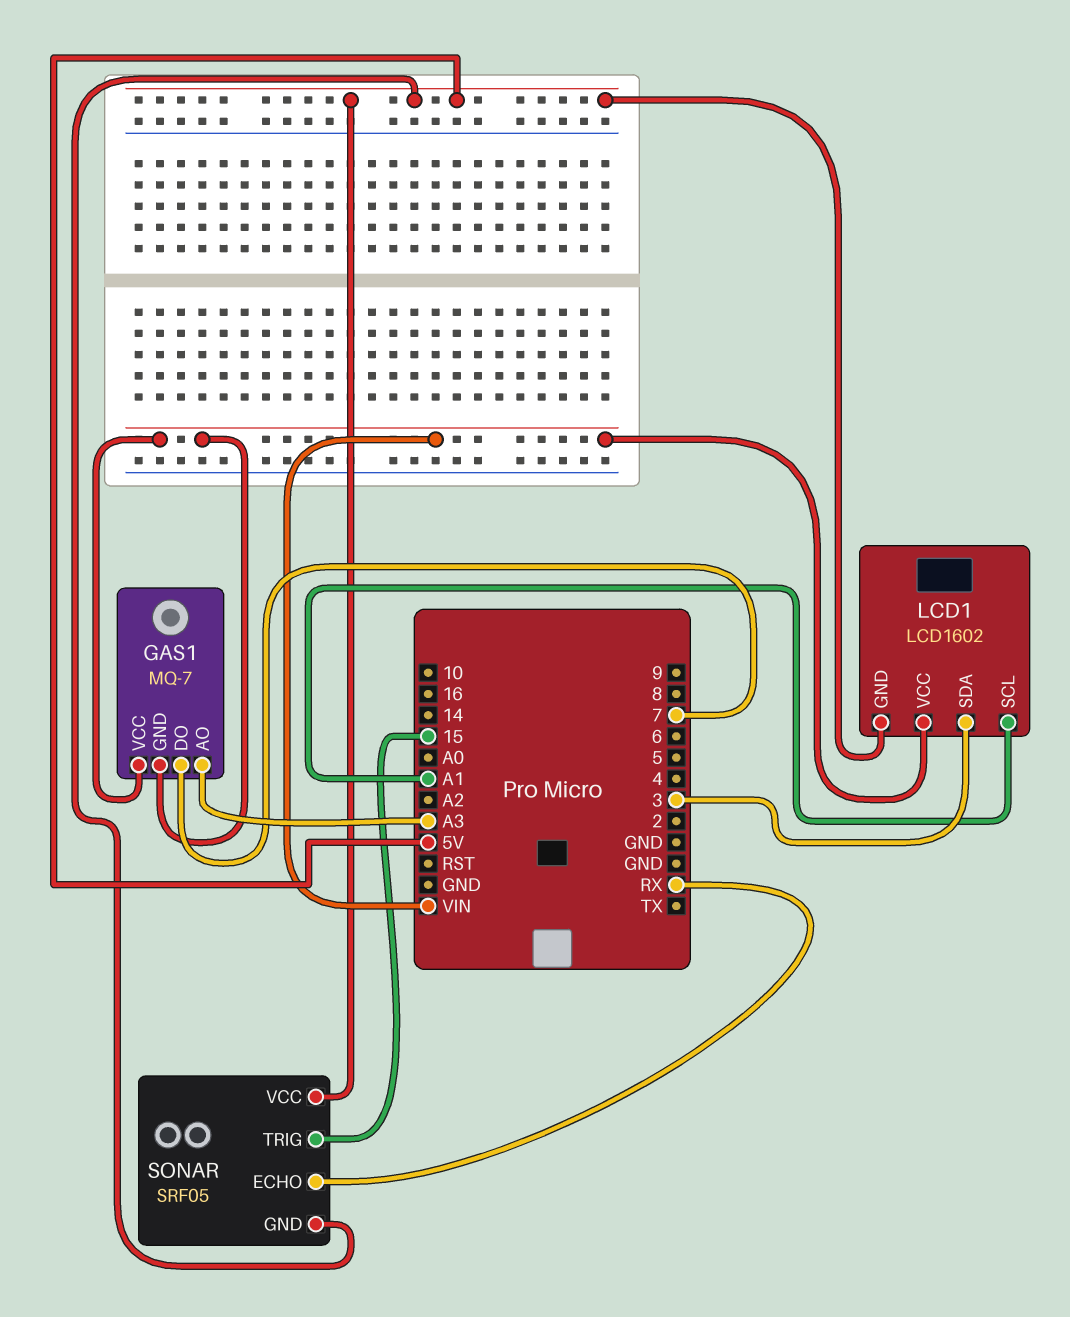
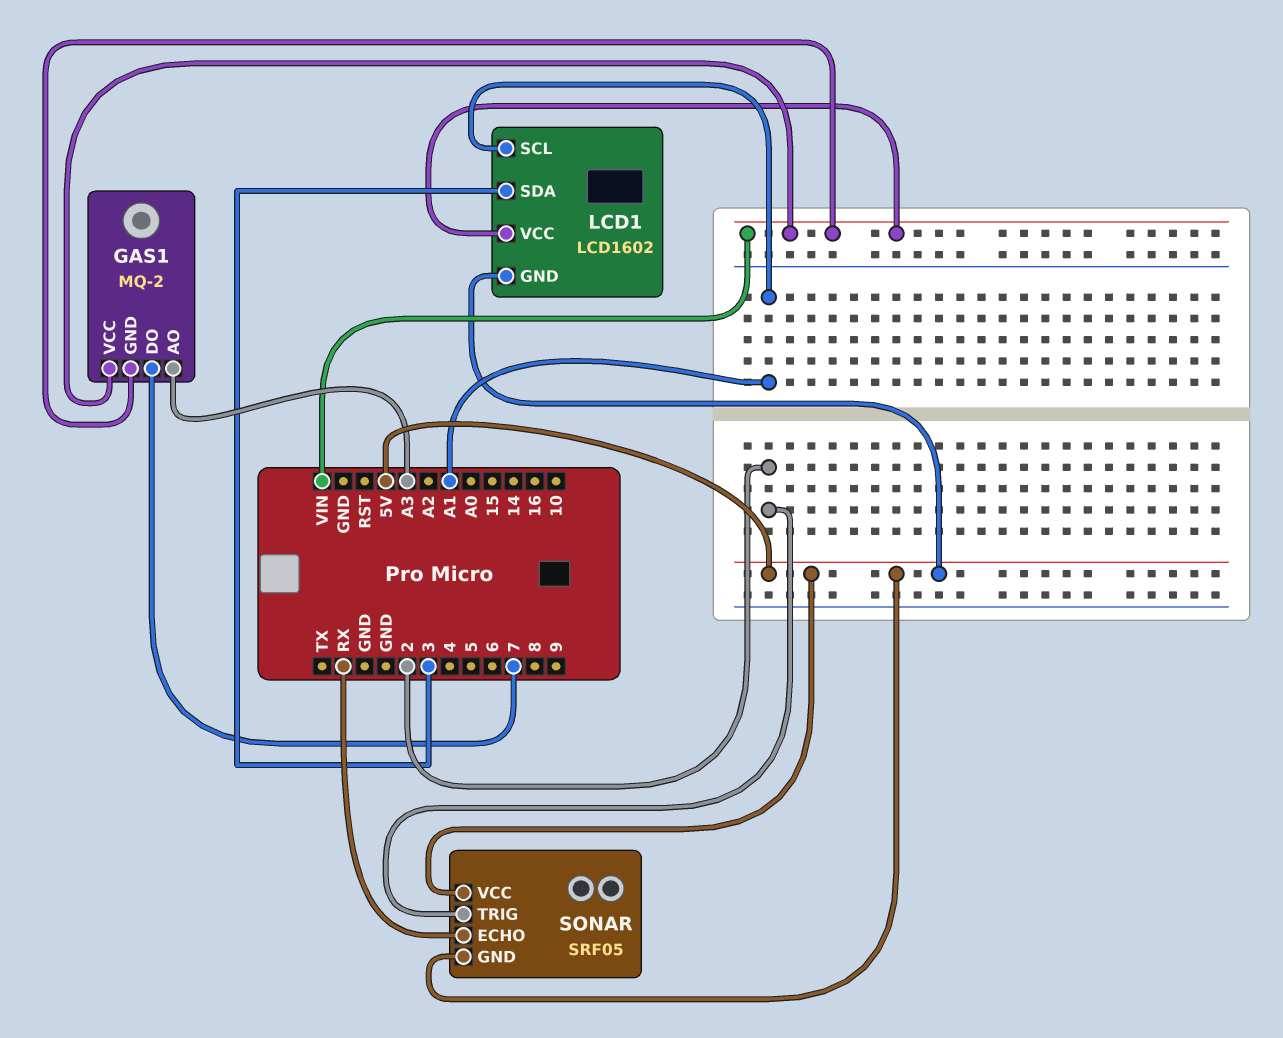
GAS1: MQ-7 -> MQ-2
SONAR pin TRIG: 15 -> 2

